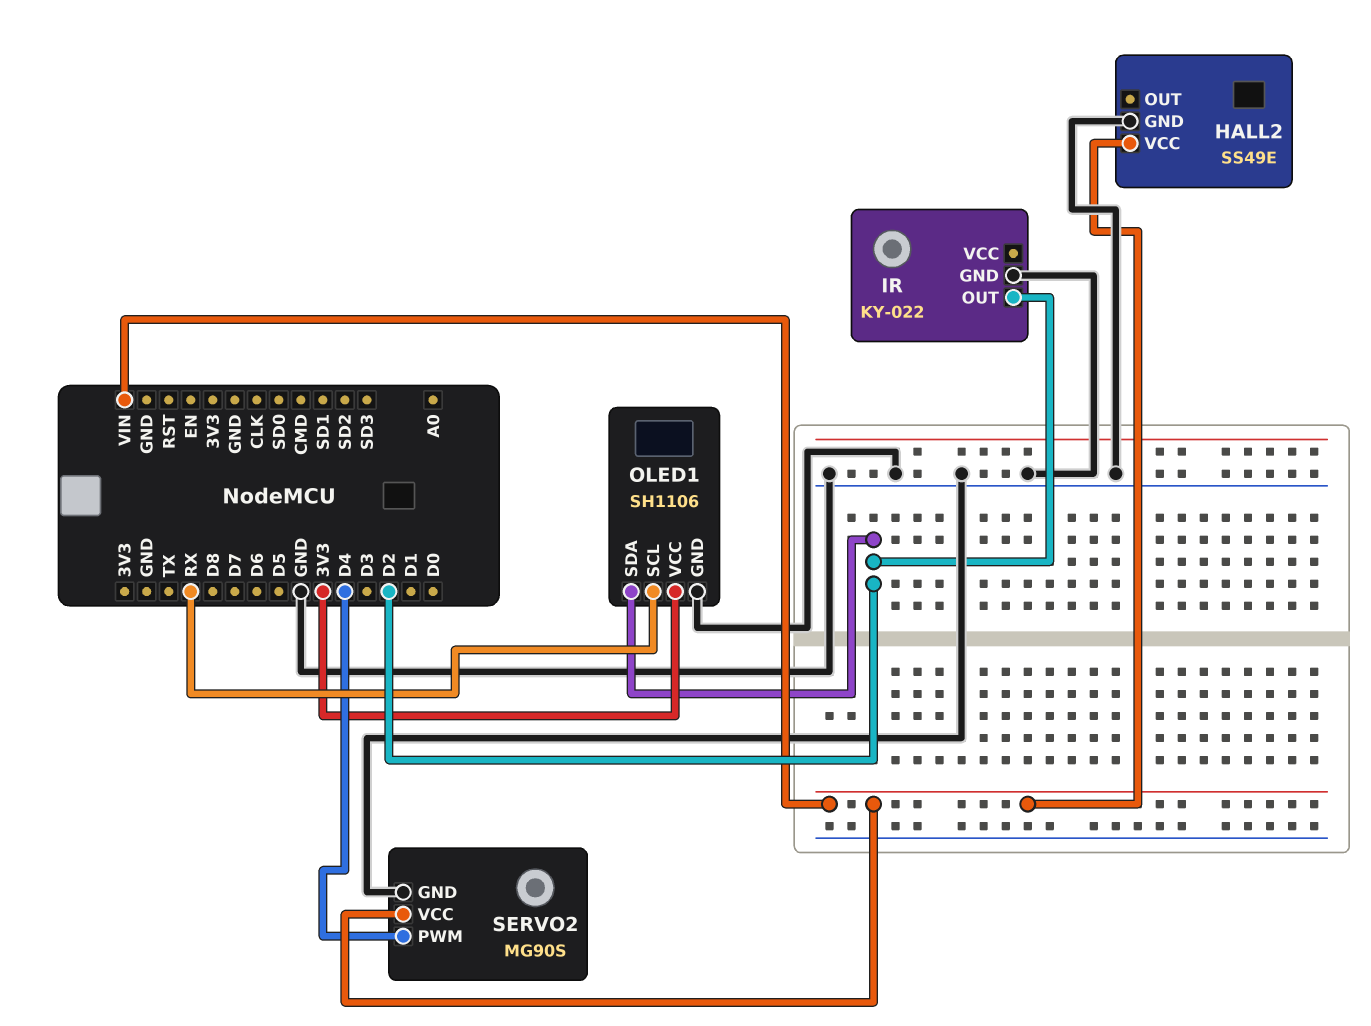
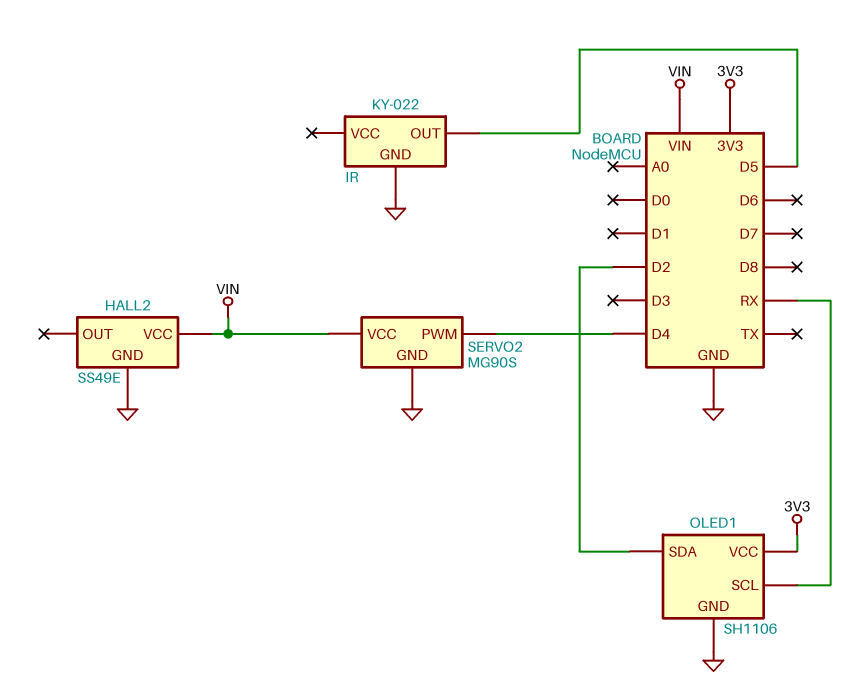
IR pin OUT: D2 -> D5

